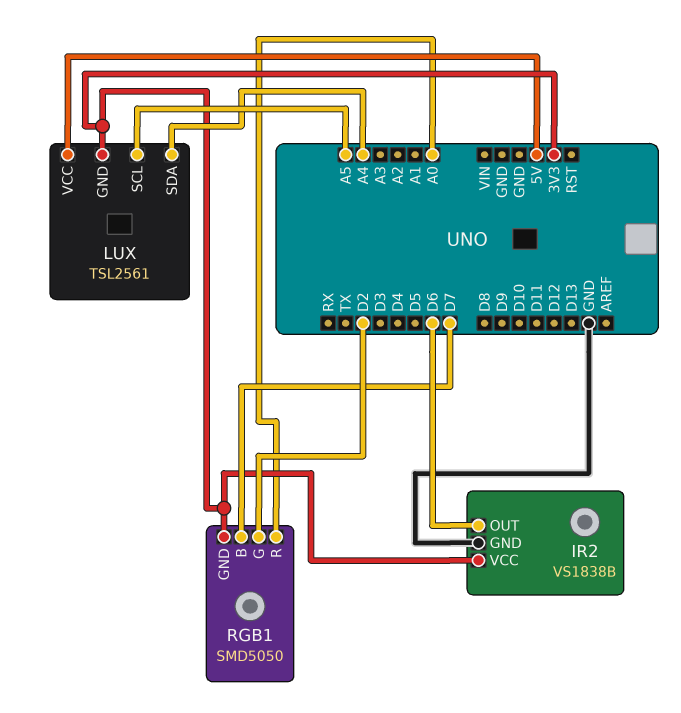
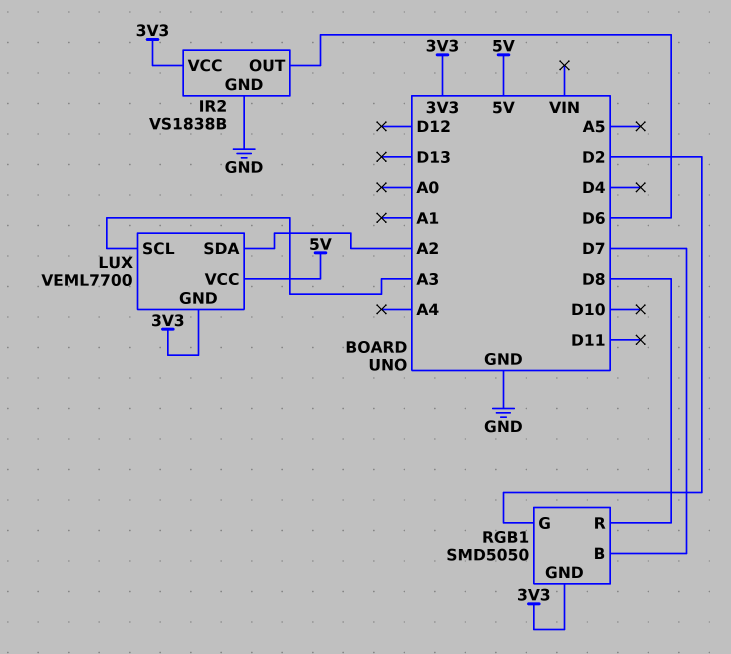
LUX: TSL2561 -> VEML7700
LUX pin SCL: A5 -> A3
LUX pin SDA: A4 -> A2
RGB1 pin R: A0 -> D8

